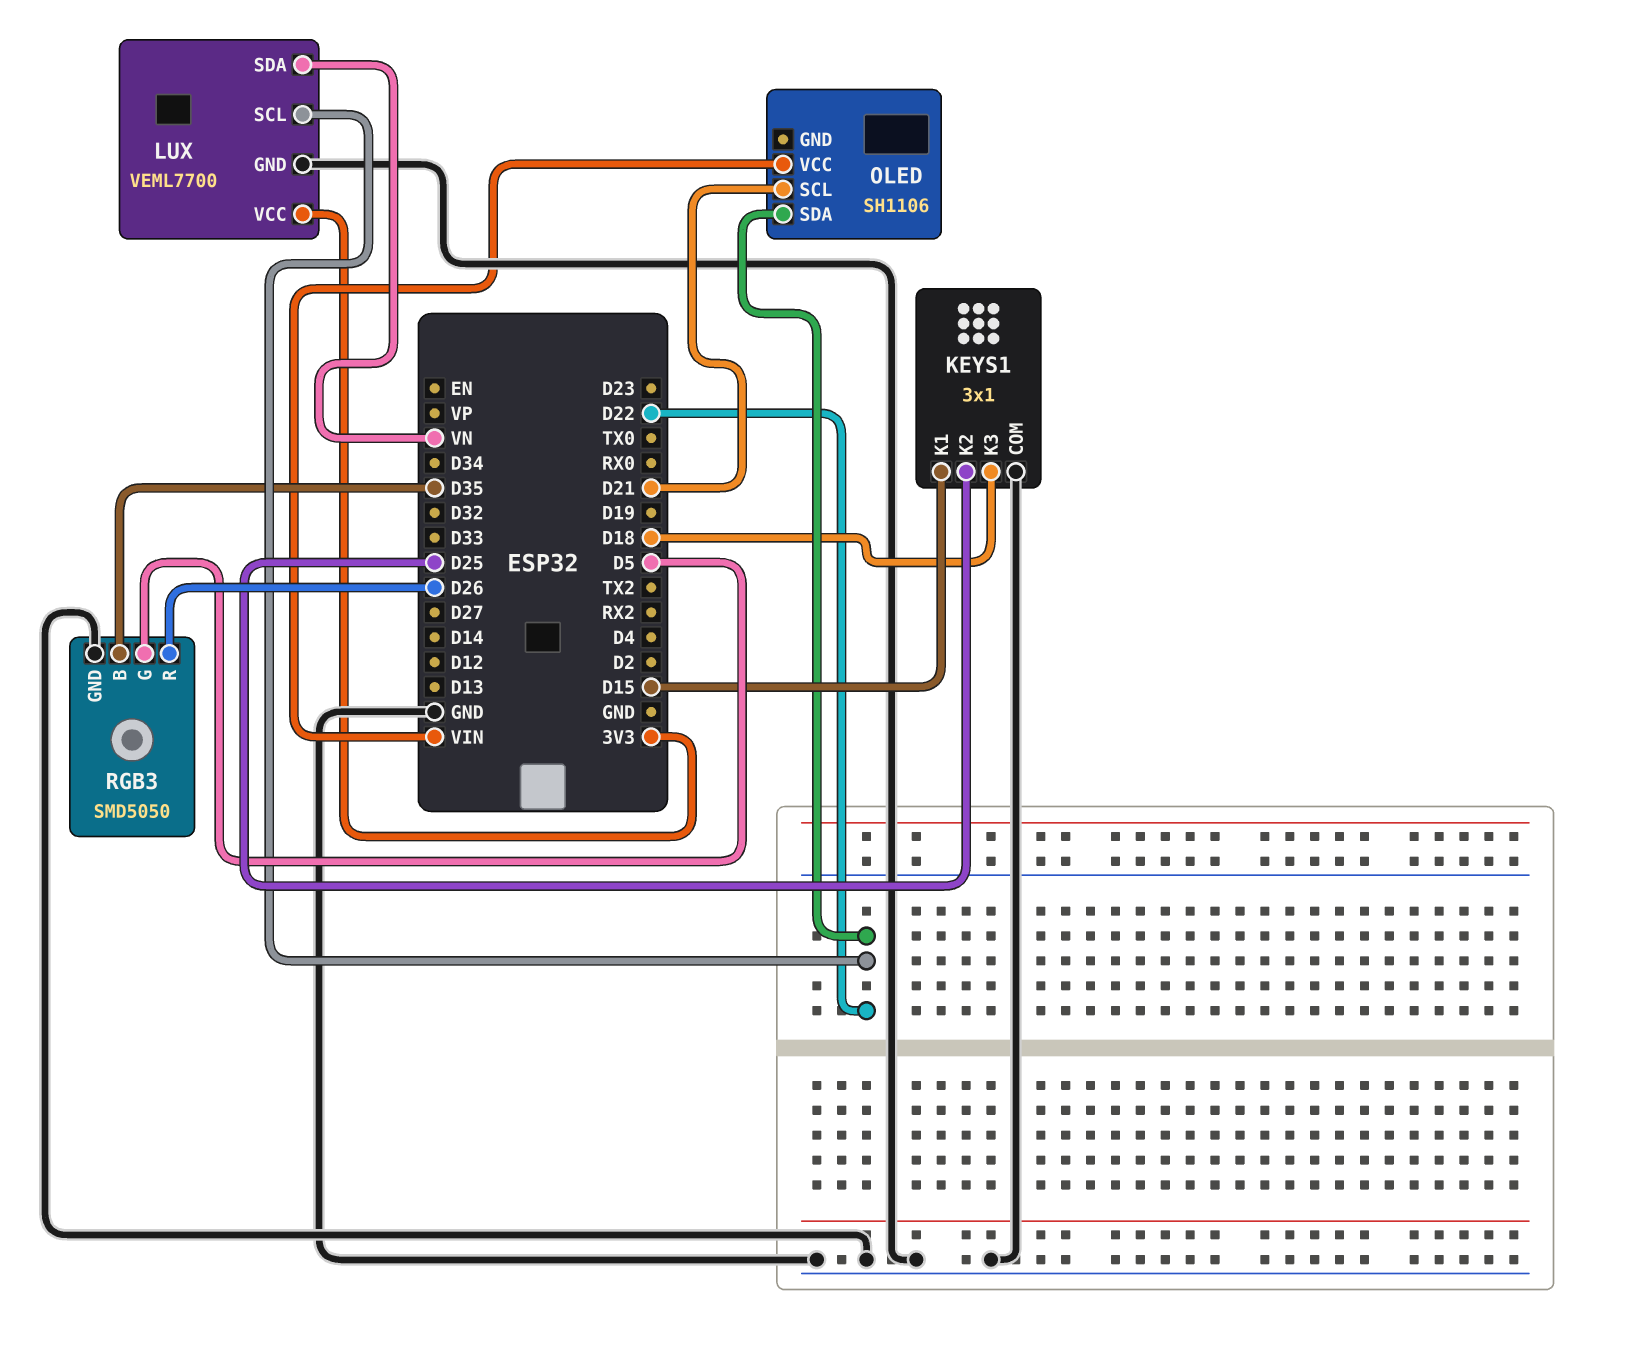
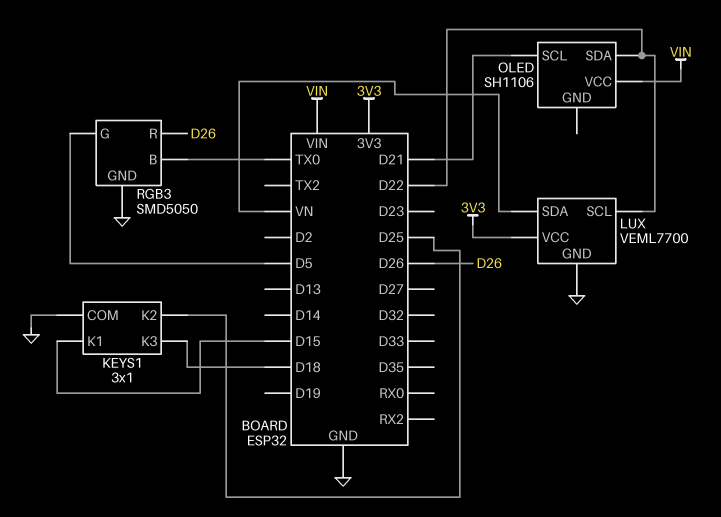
RGB3 pin B: D35 -> TX0

